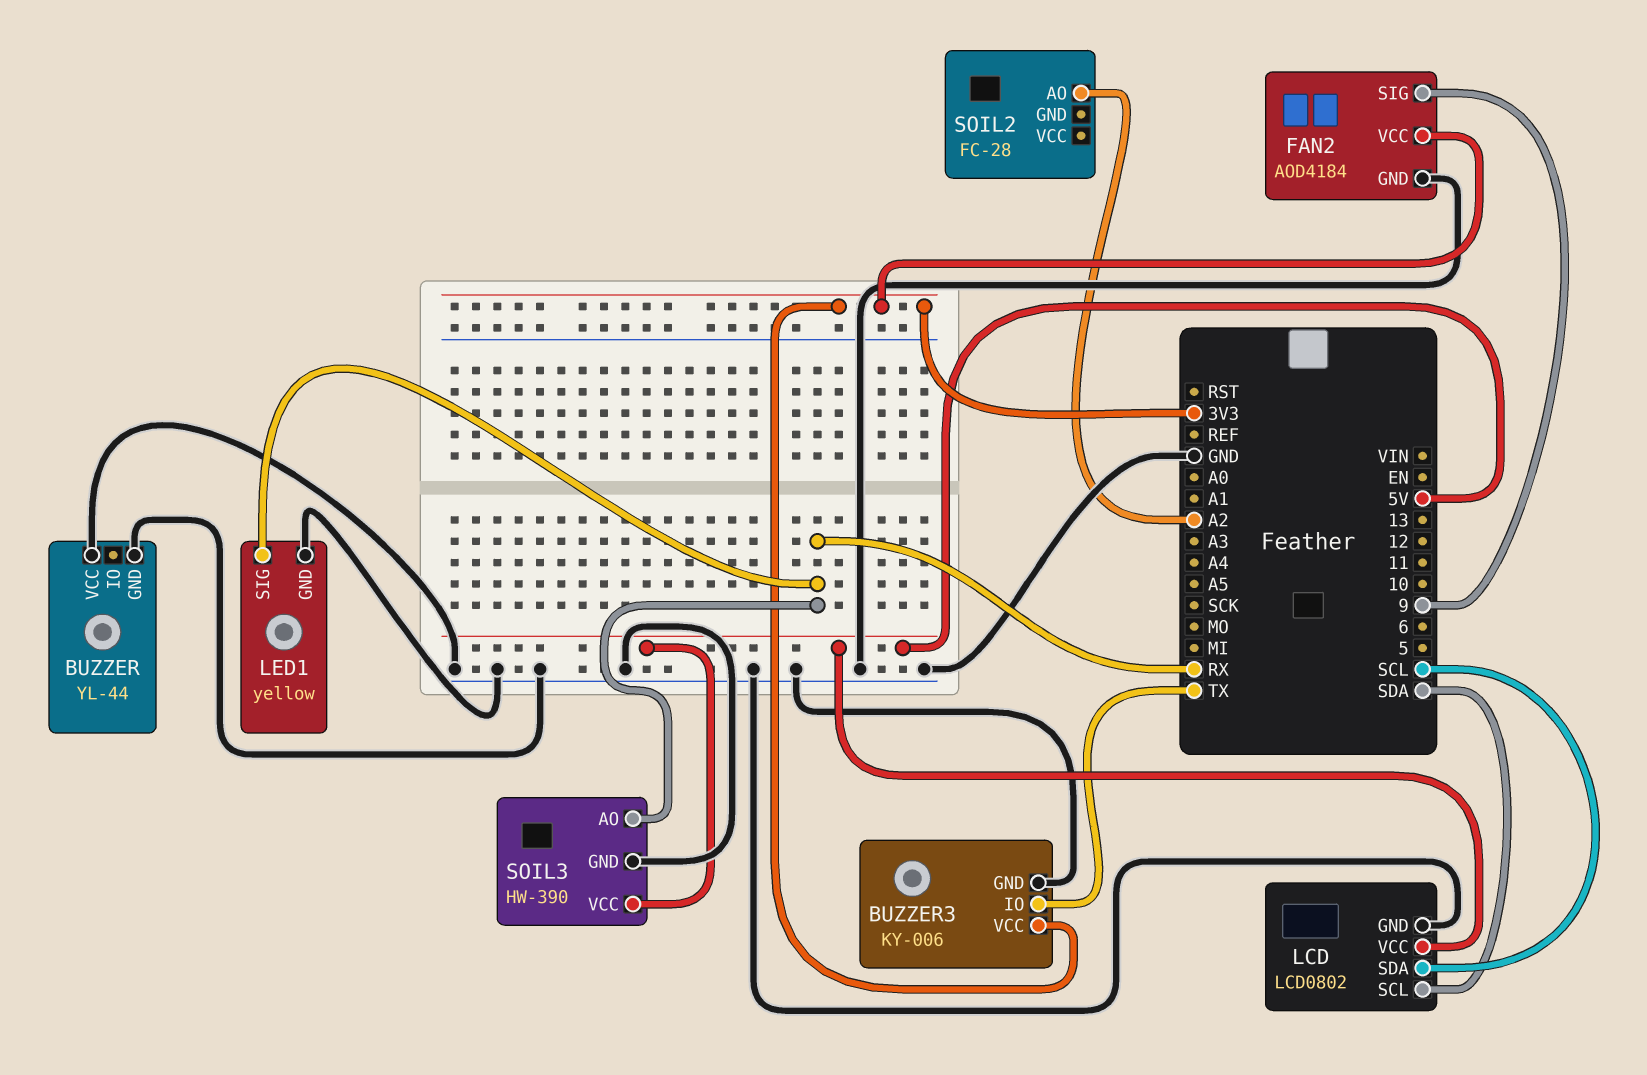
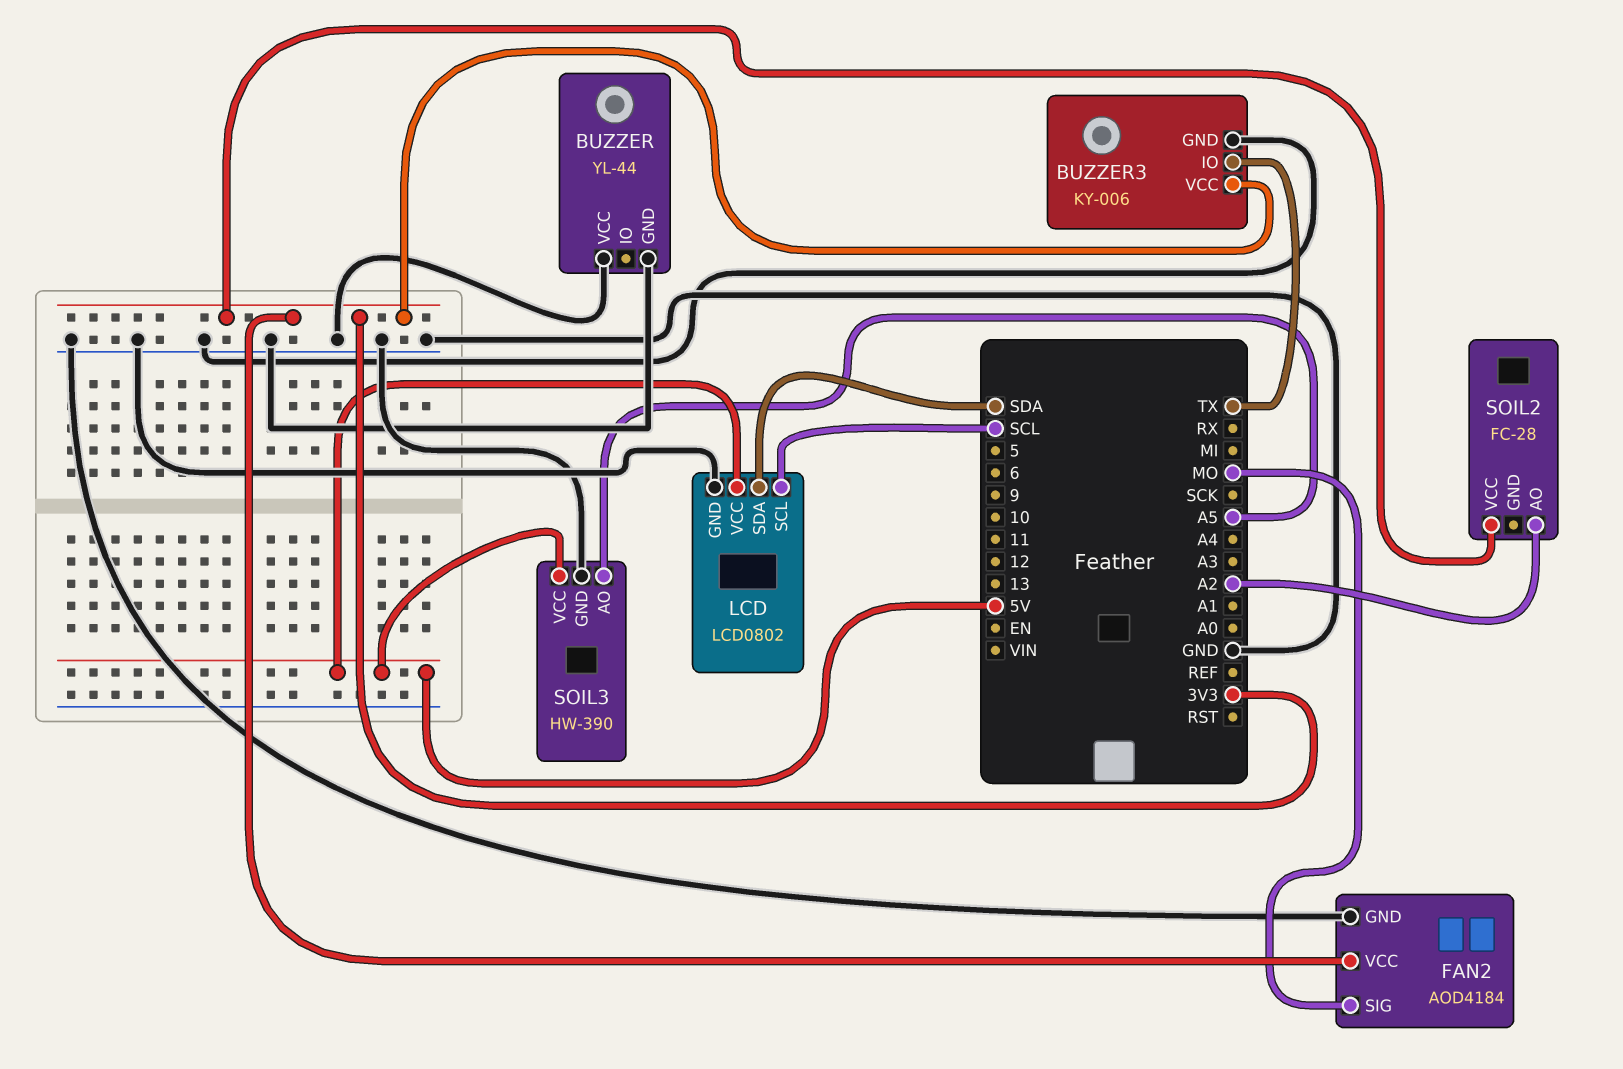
FAN2 pin SIG: 9 -> MO
LCD pin SCL: SDA -> SCL
LCD pin SDA: SCL -> SDA
LED1: yellow -> none
LED1 pin GND: GND -> none
LED1 pin SIG: RX -> none
SOIL2 pin VCC: none -> 3V3
SOIL3 pin AO: RX -> A5

